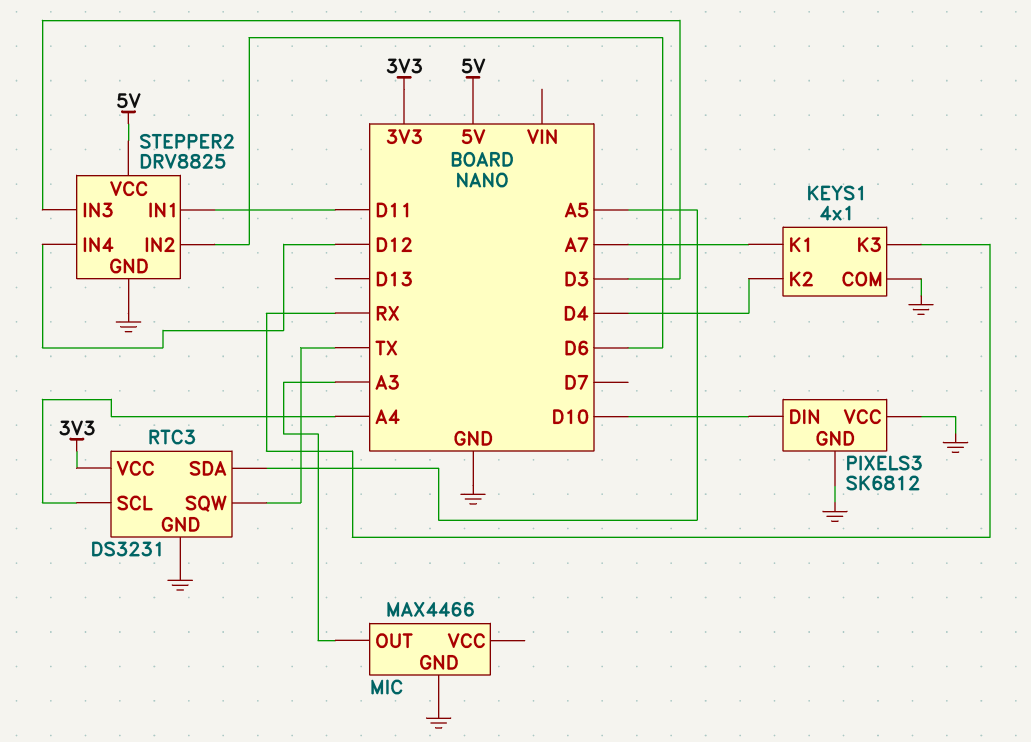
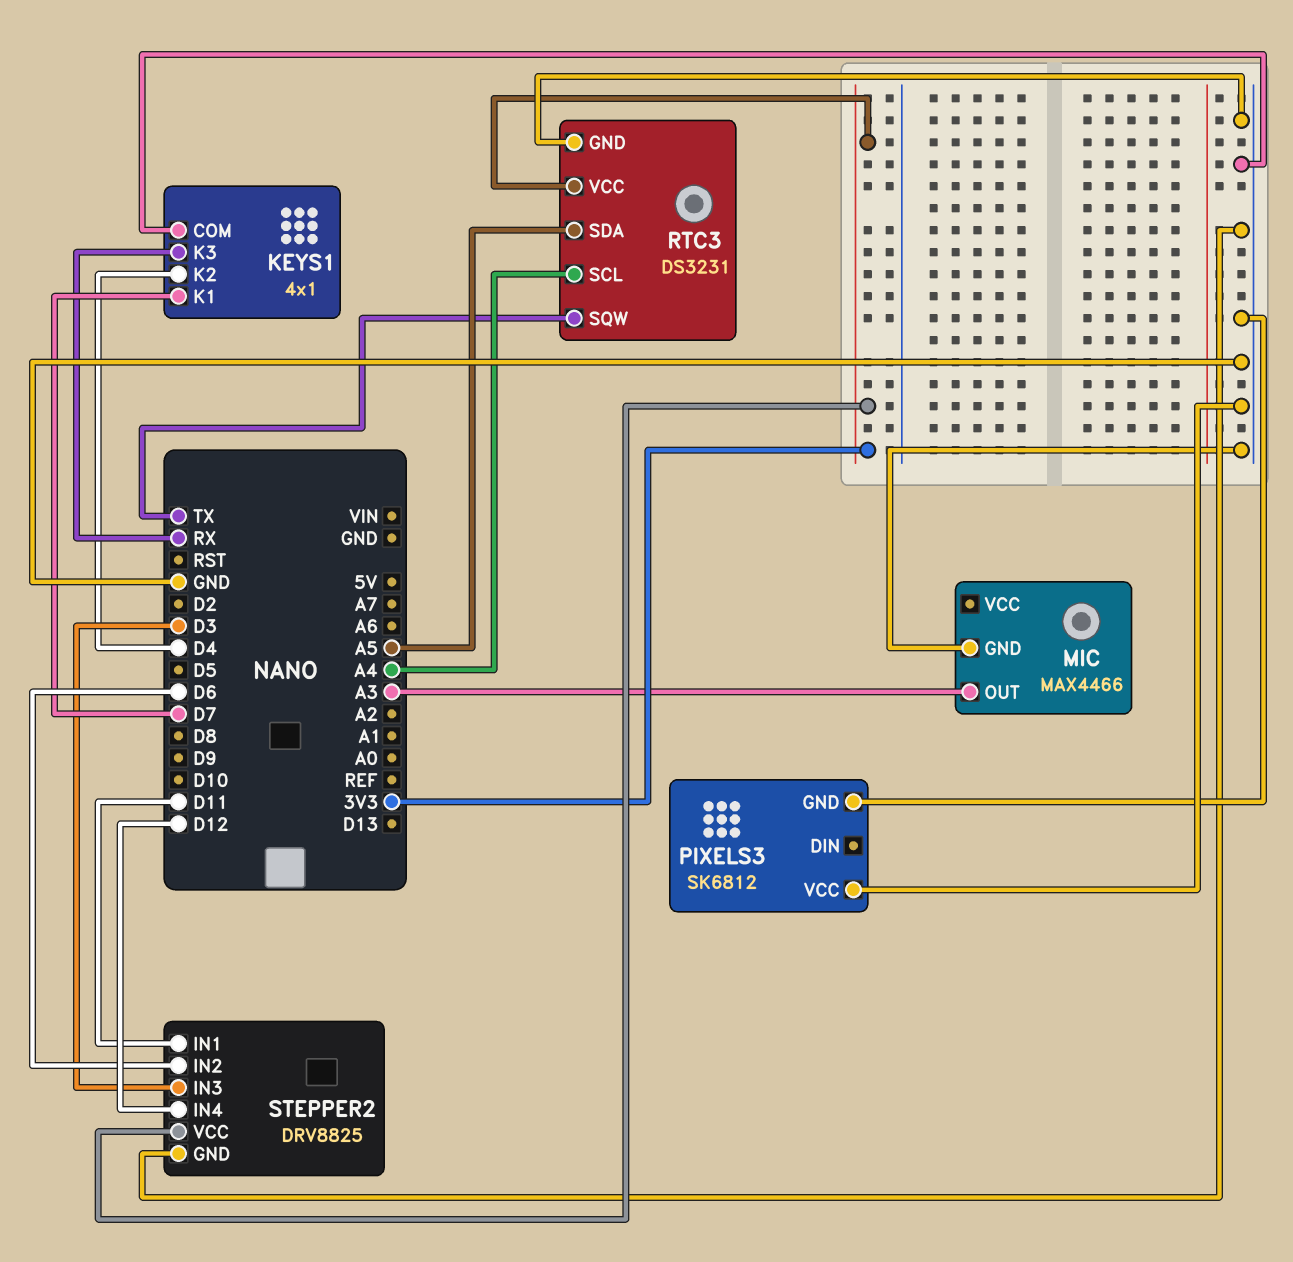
KEYS1 pin K1: A7 -> D7
PIXELS3 pin DIN: D10 -> none
STEPPER2 pin VCC: 5V -> 3V3

